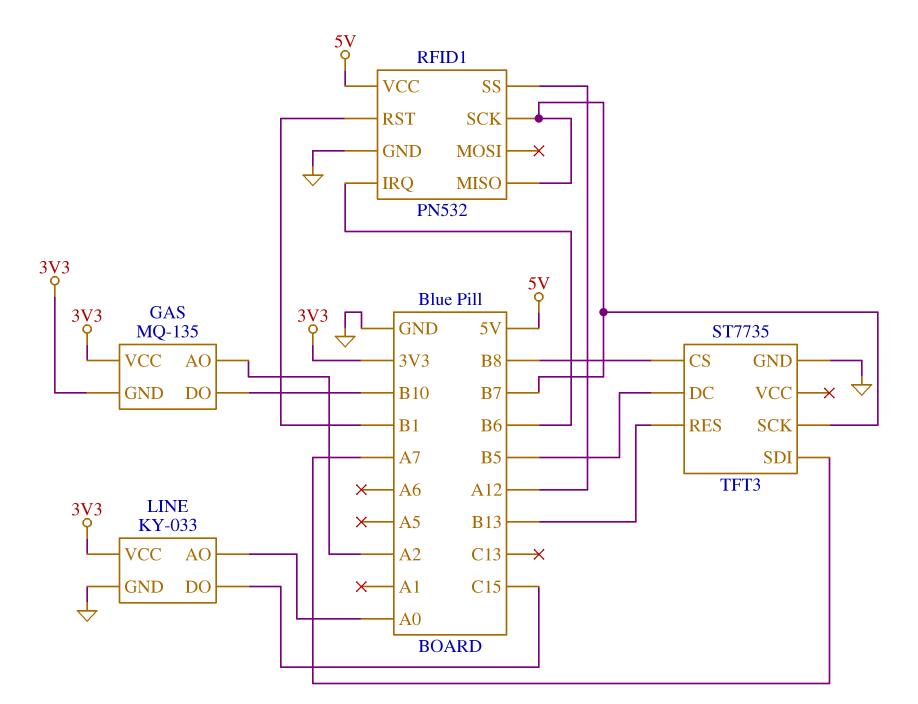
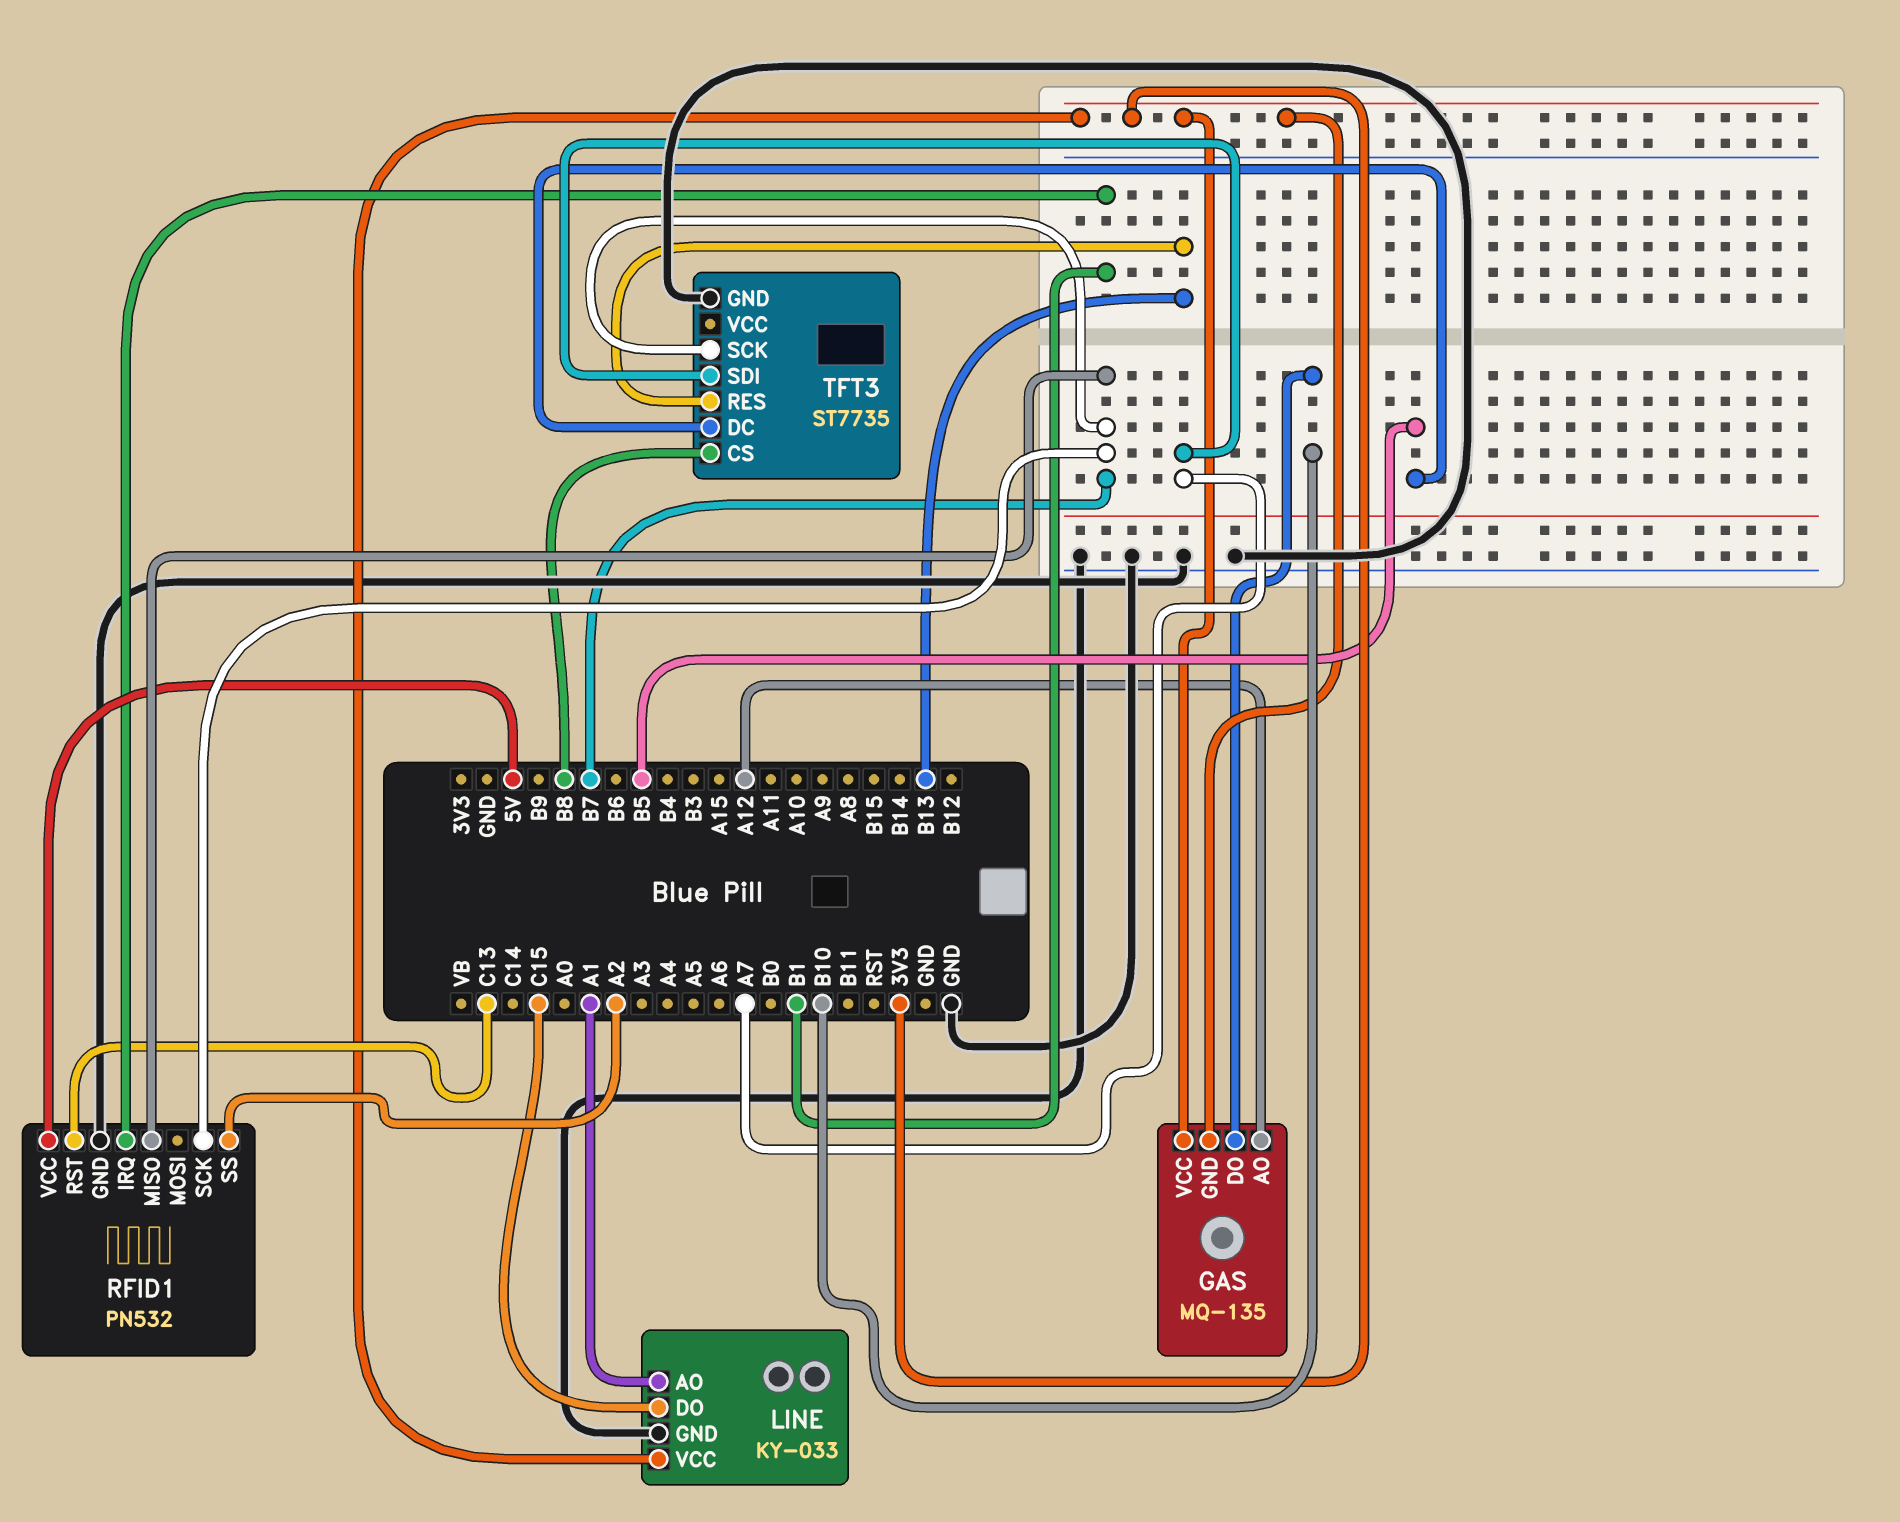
GAS pin AO: A2 -> A12
LINE pin AO: A0 -> A1
RFID1 pin IRQ: B6 -> B1
RFID1 pin RST: B1 -> C13
RFID1 pin SS: A12 -> A2

